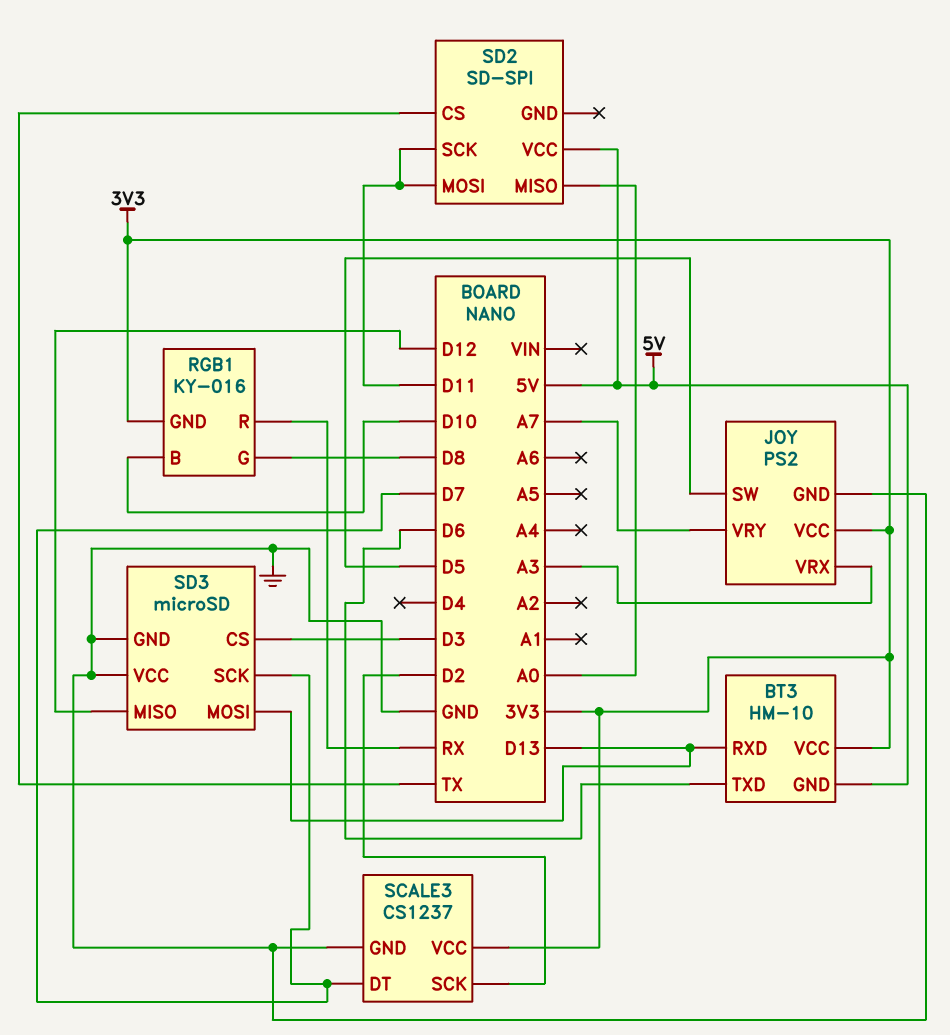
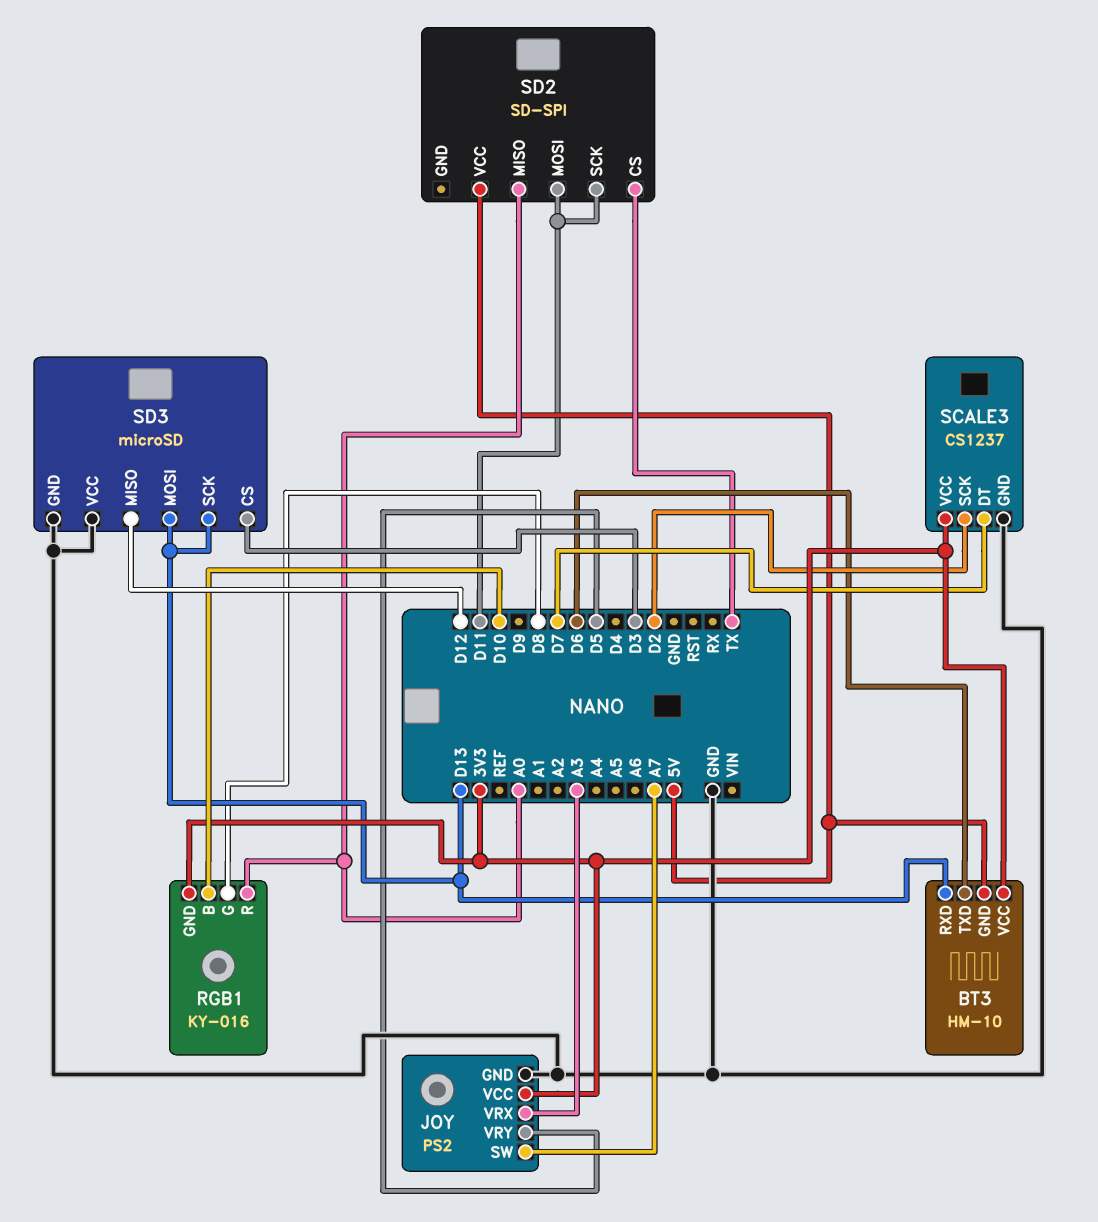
JOY pin SW: D5 -> A7
JOY pin VRY: A7 -> D5
RGB1 pin R: RX -> A0
SD3 pin SCK: D7 -> D13

